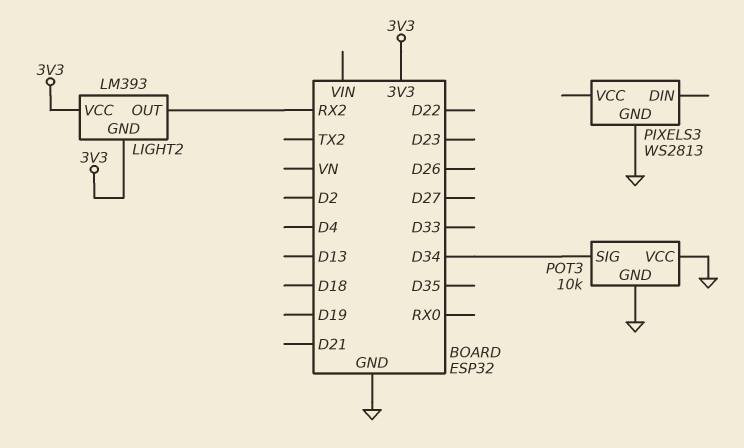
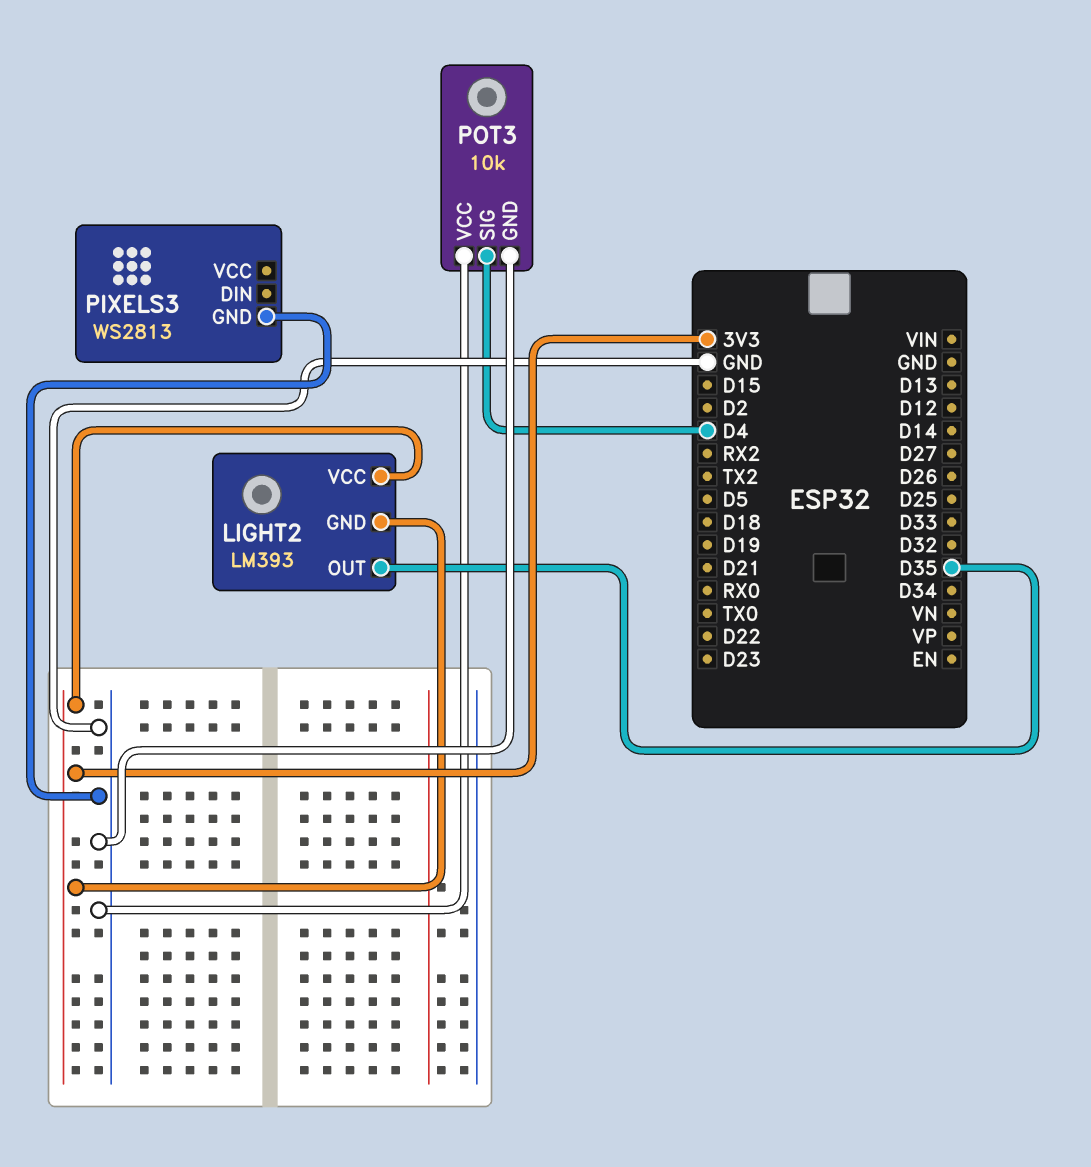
LIGHT2 pin OUT: RX2 -> D35
POT3 pin SIG: D34 -> D4

